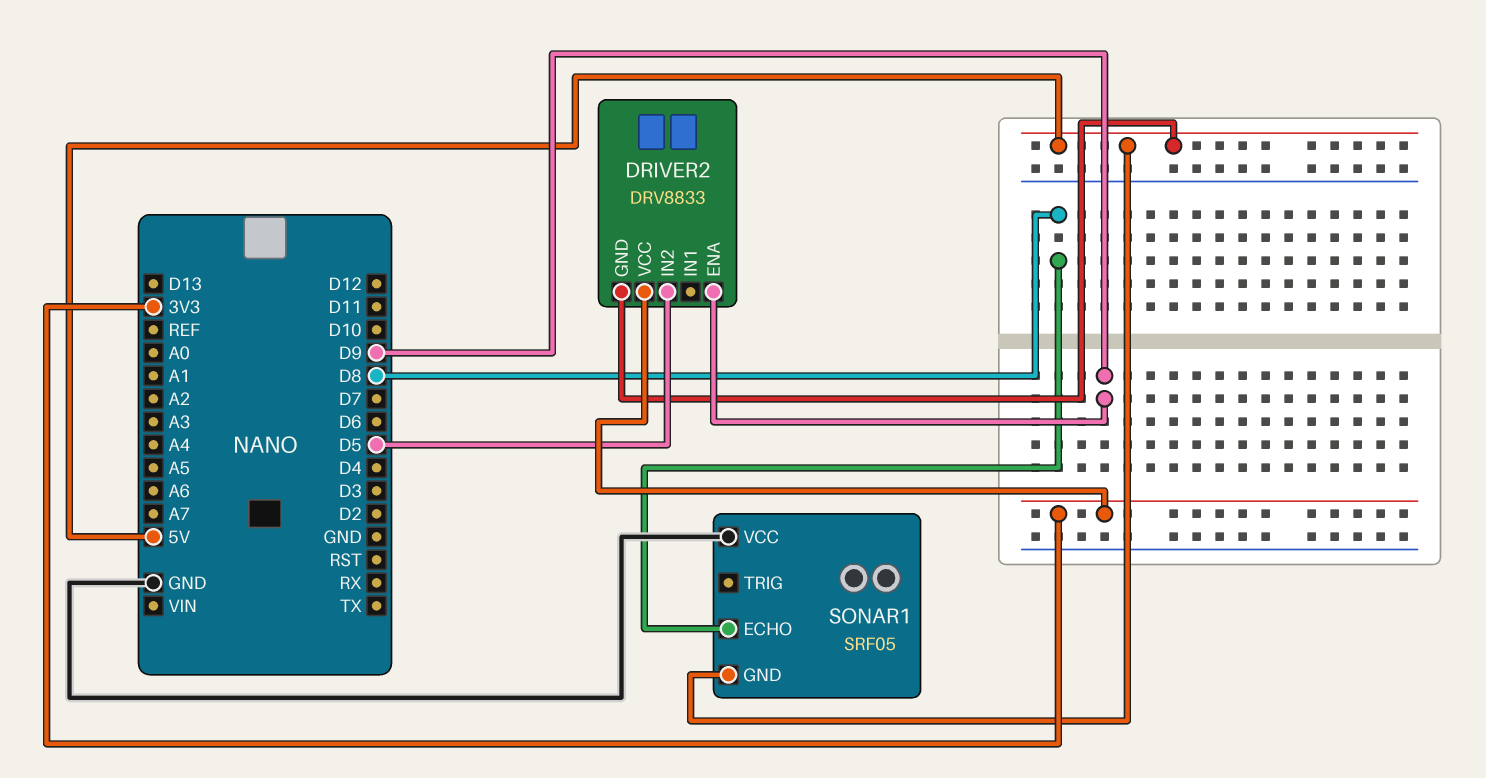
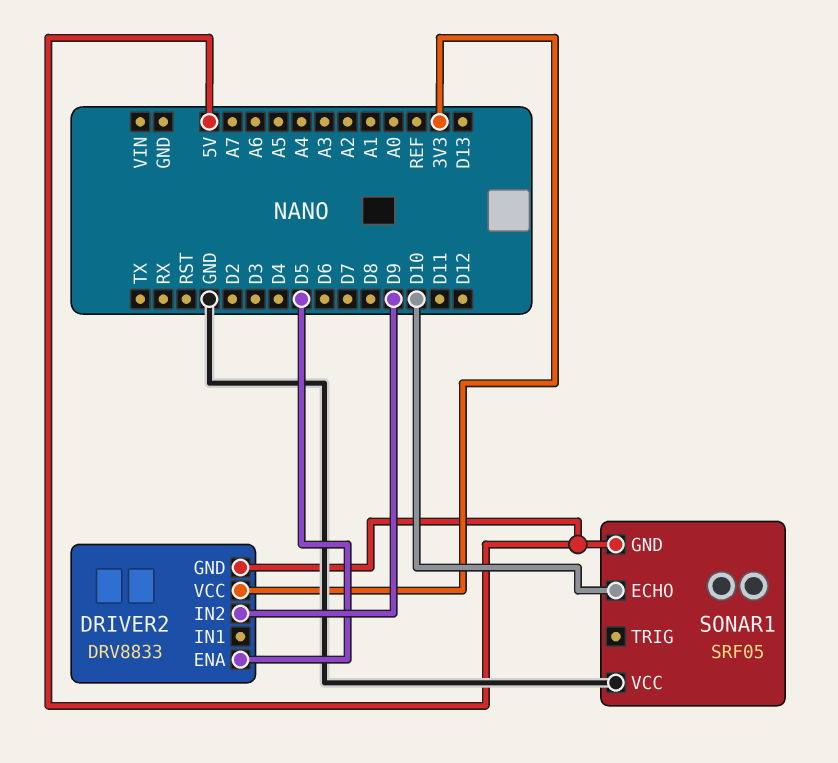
DRIVER2 pin ENA: D9 -> D5
DRIVER2 pin IN2: D5 -> D9
SONAR1 pin ECHO: D8 -> D10

